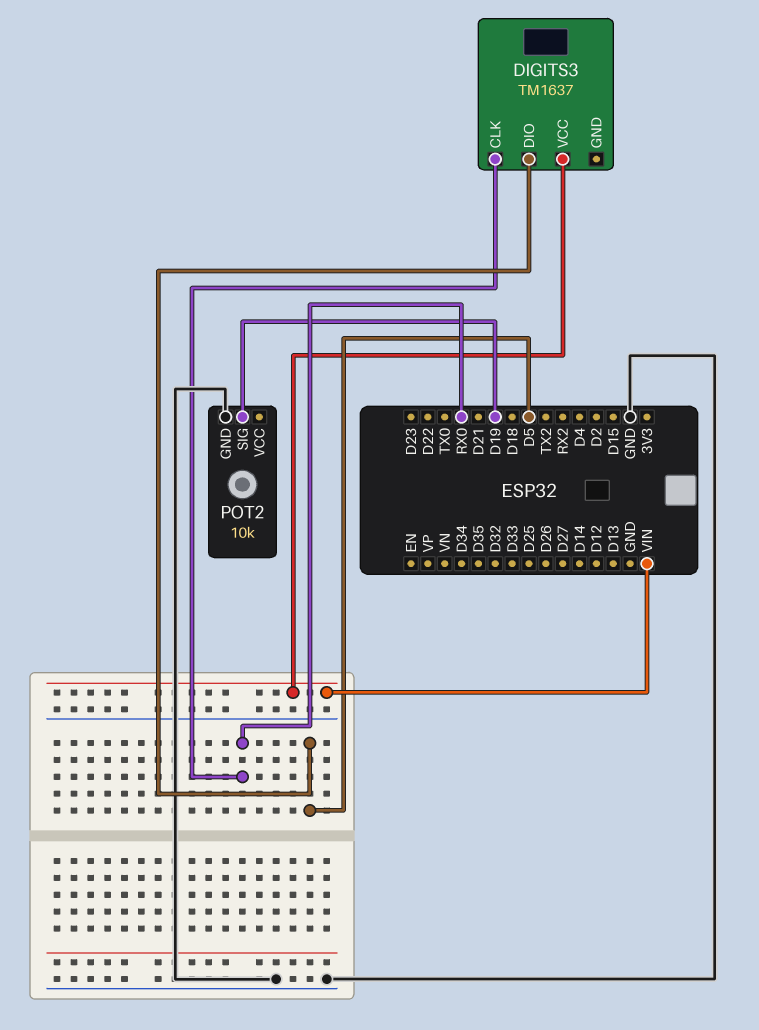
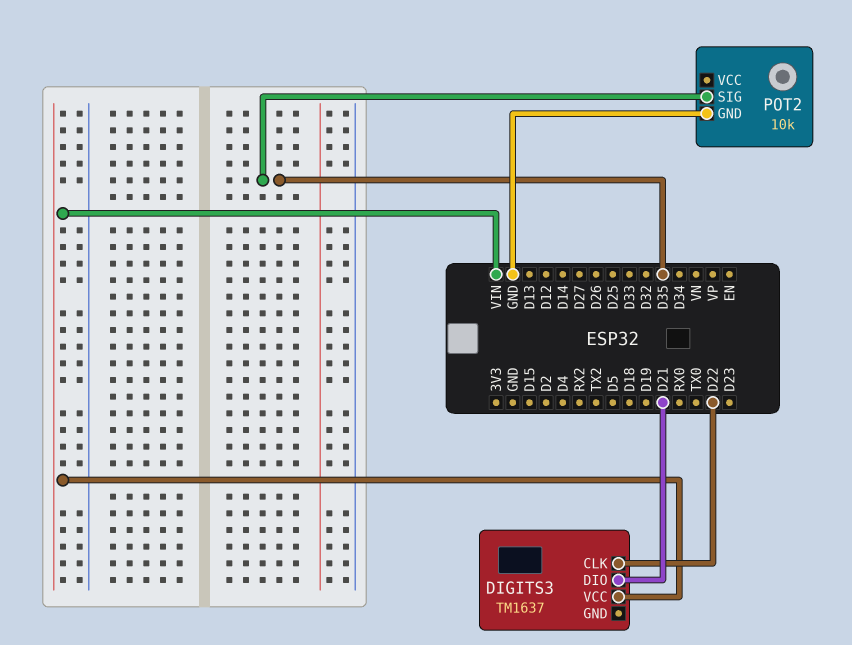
DIGITS3 pin CLK: RX0 -> D22
DIGITS3 pin DIO: D5 -> D21
POT2 pin SIG: D19 -> D35

